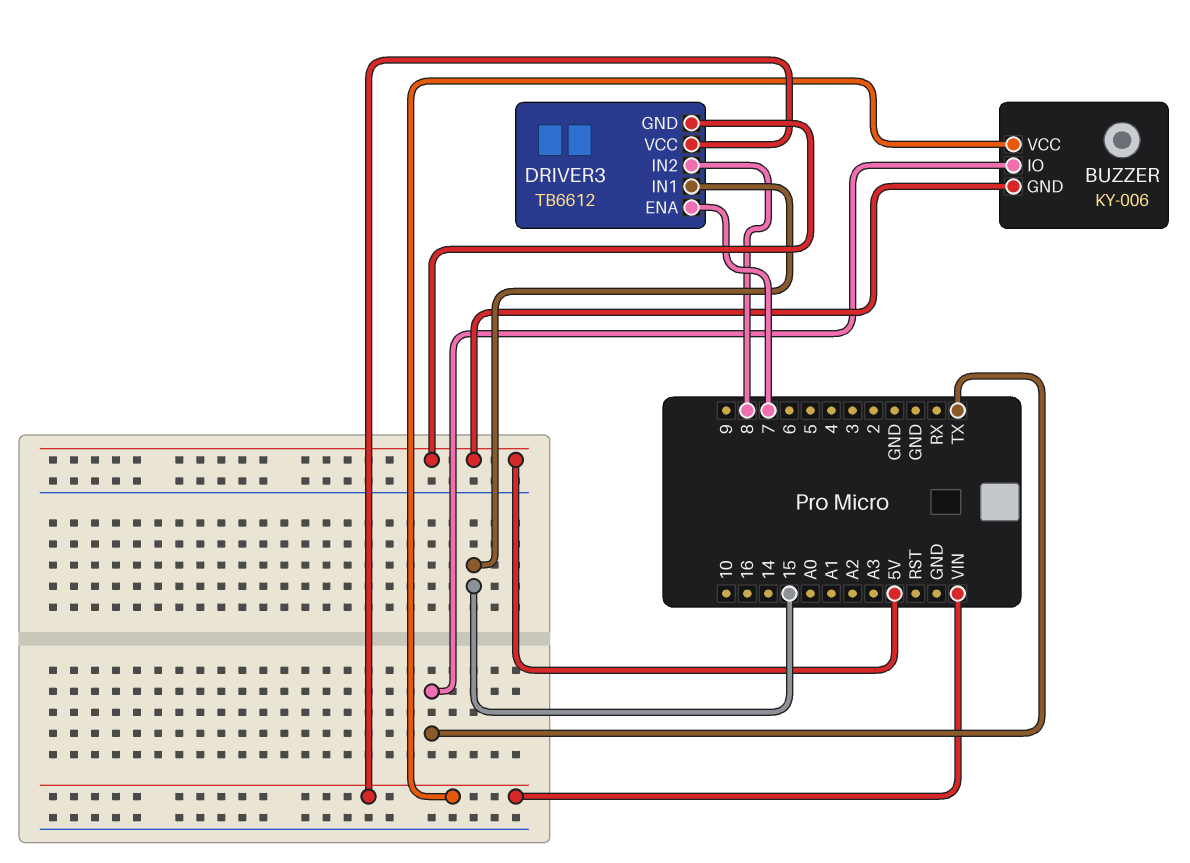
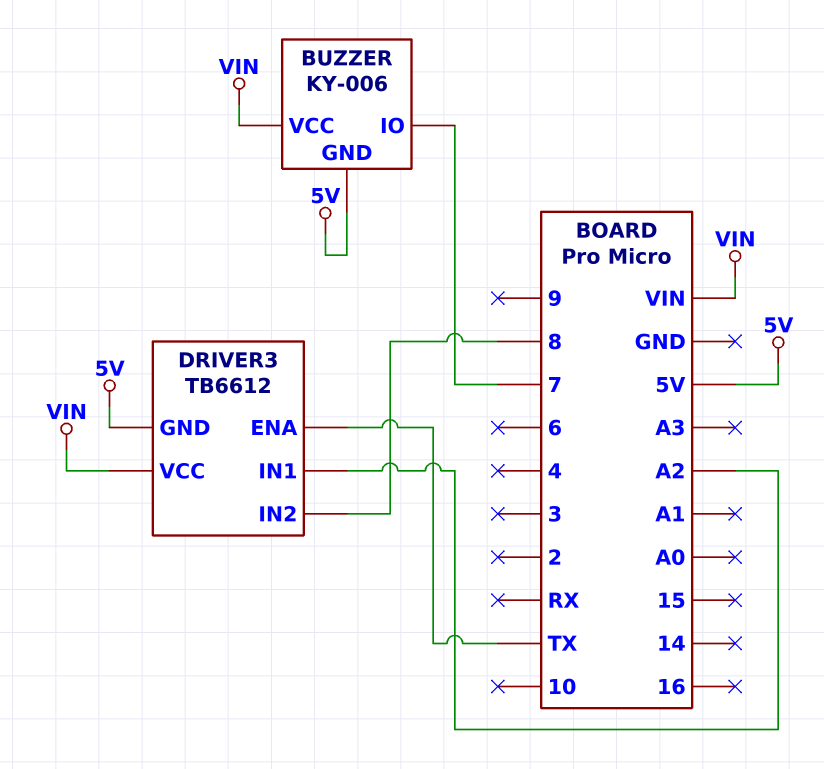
BUZZER pin IO: TX -> 7
DRIVER3 pin ENA: 7 -> TX
DRIVER3 pin IN1: 15 -> A2

